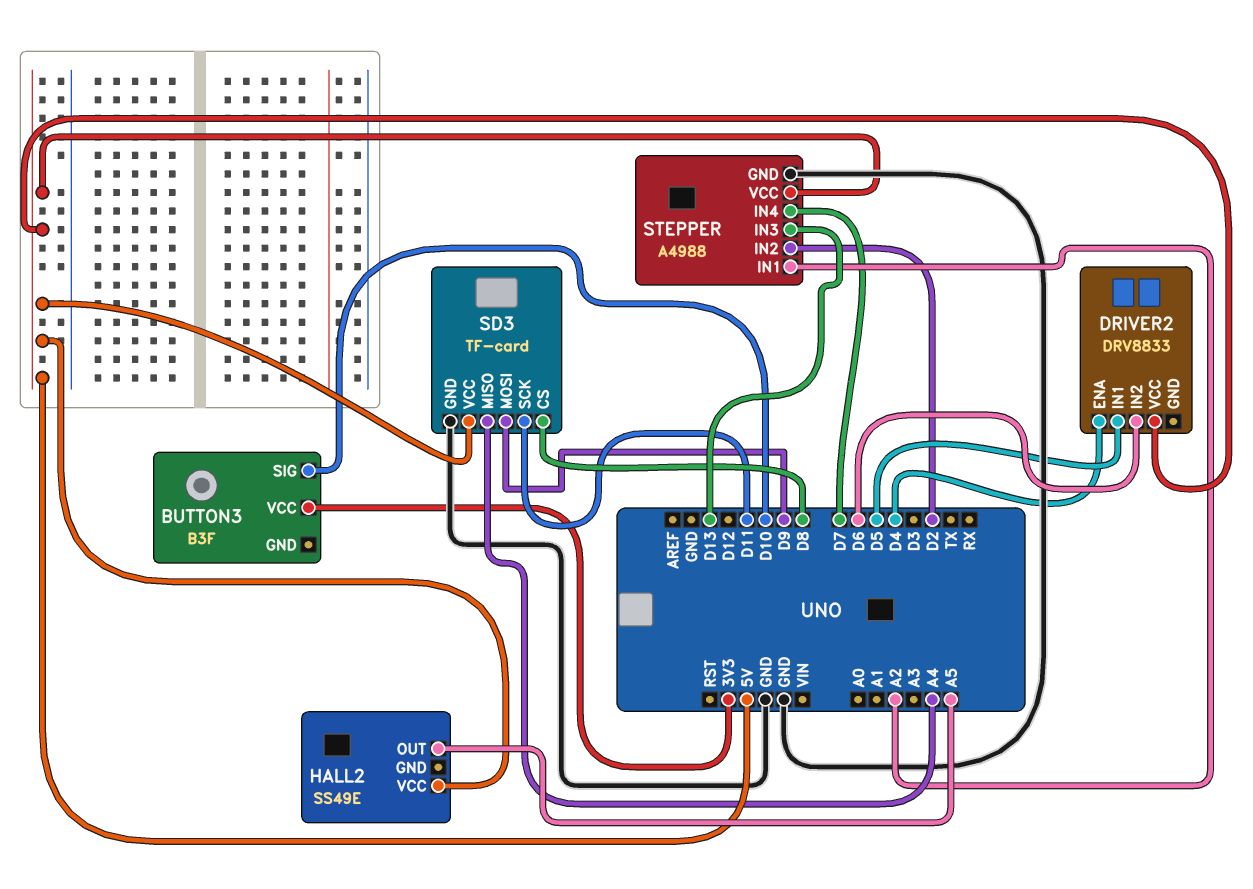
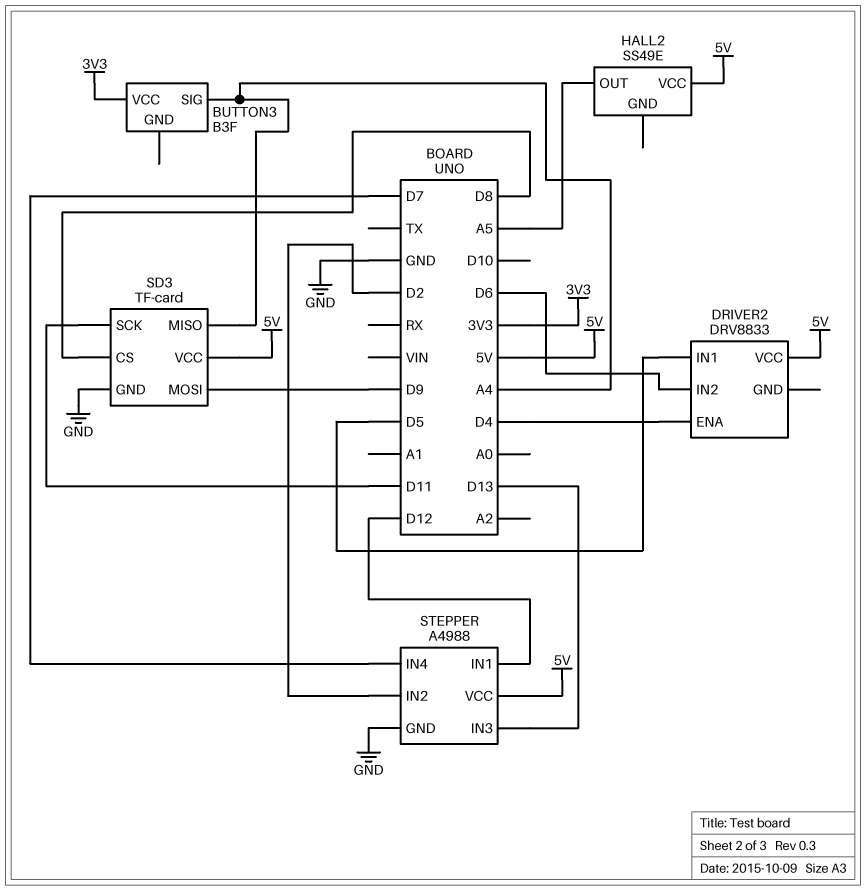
BUTTON3 pin SIG: D10 -> A4
STEPPER pin IN1: A2 -> D12

